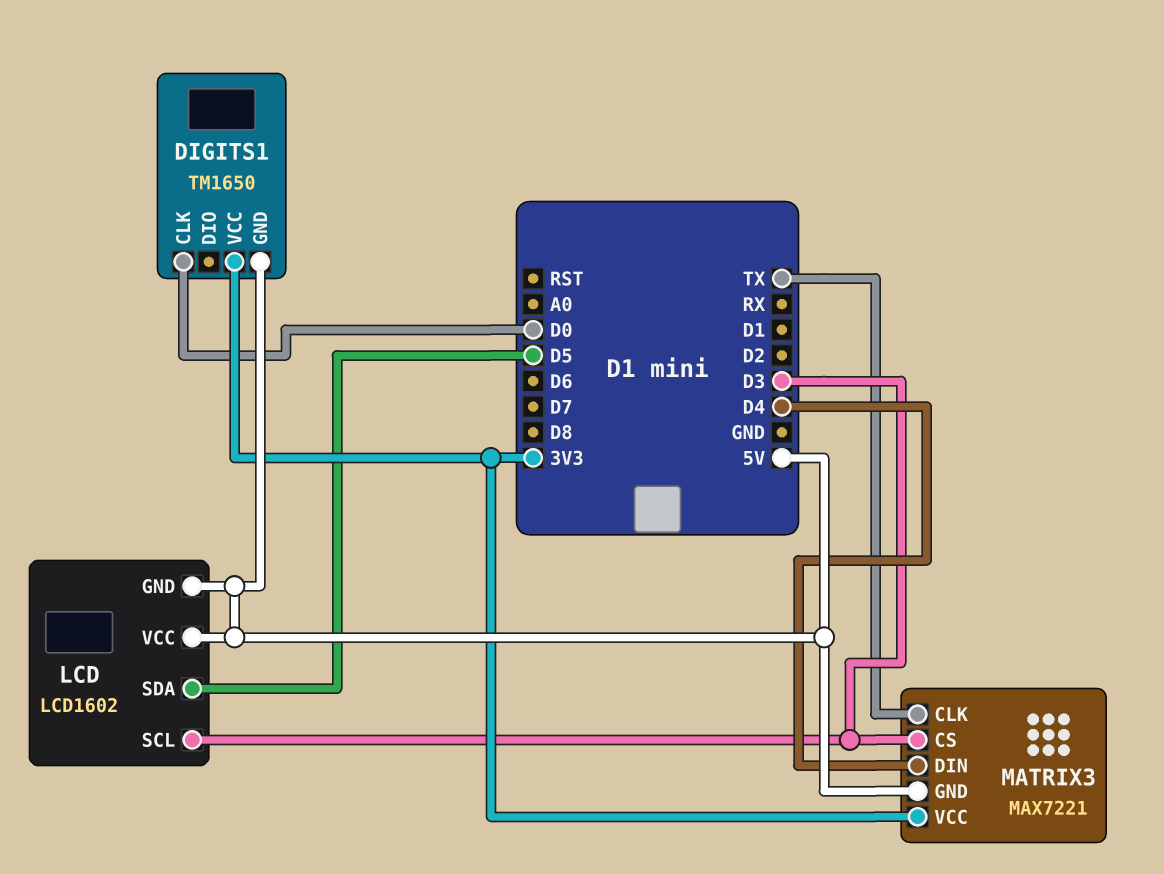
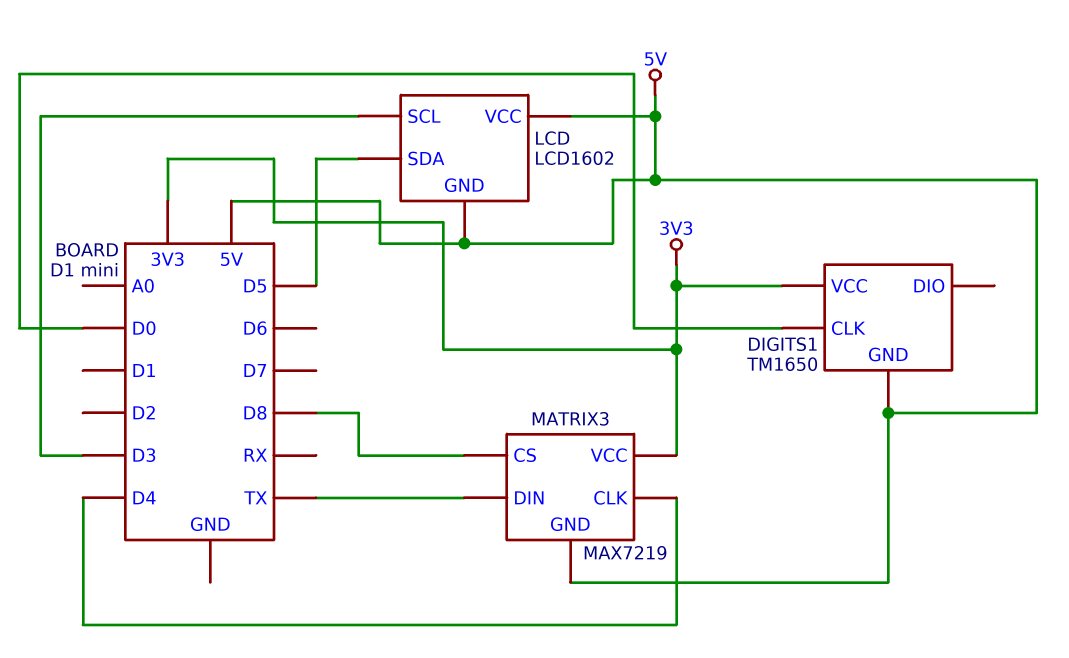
MATRIX3: MAX7221 -> MAX7219
MATRIX3 pin CLK: TX -> D4
MATRIX3 pin CS: D3 -> D8
MATRIX3 pin DIN: D4 -> TX

